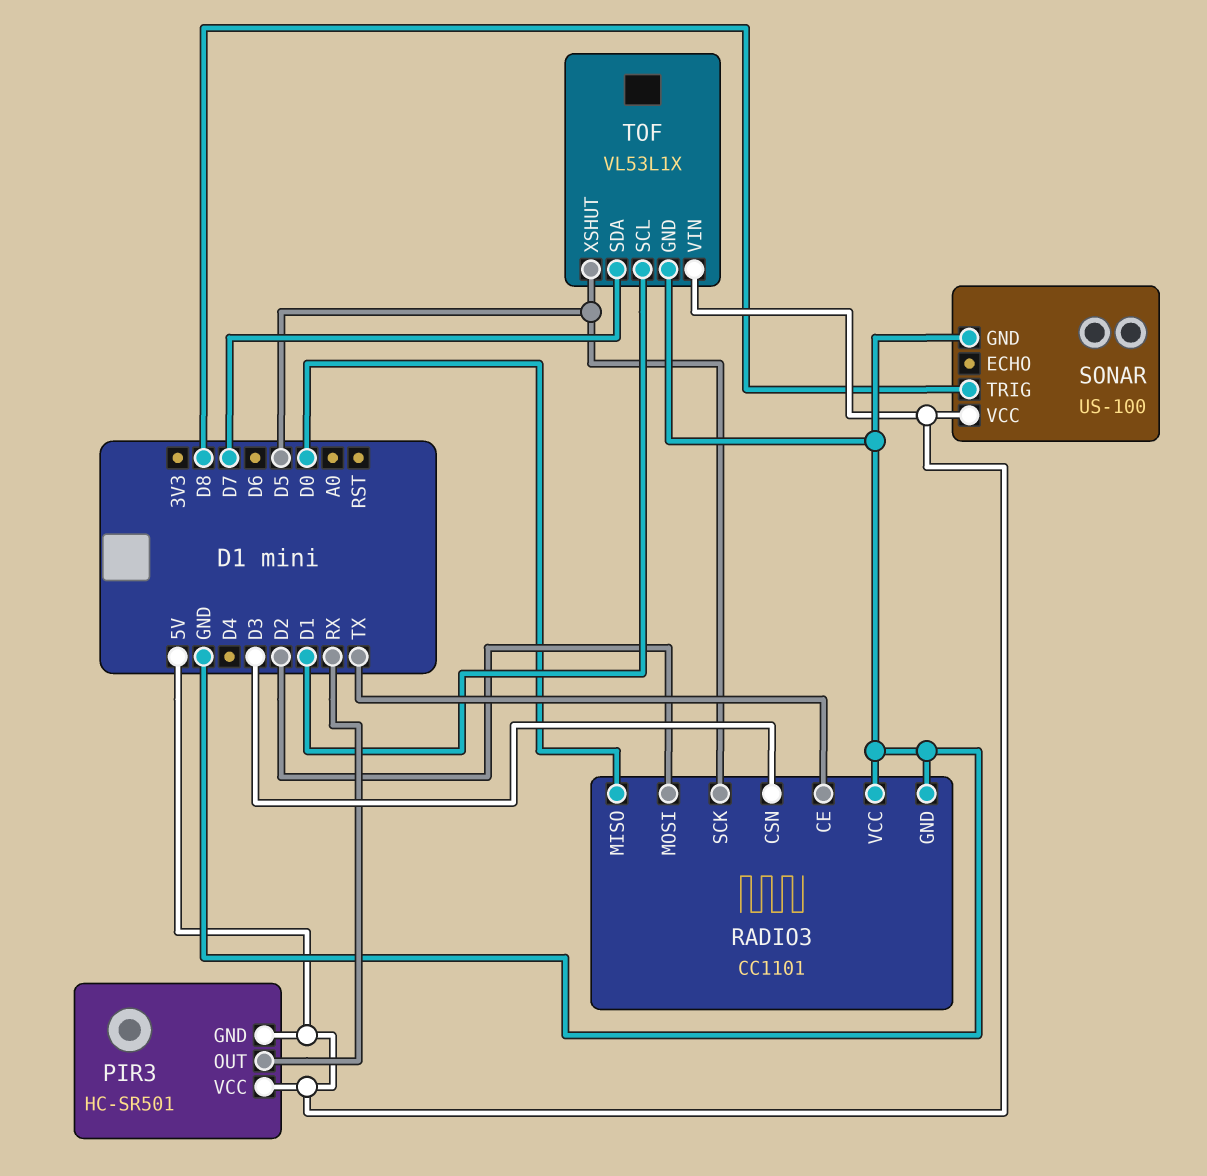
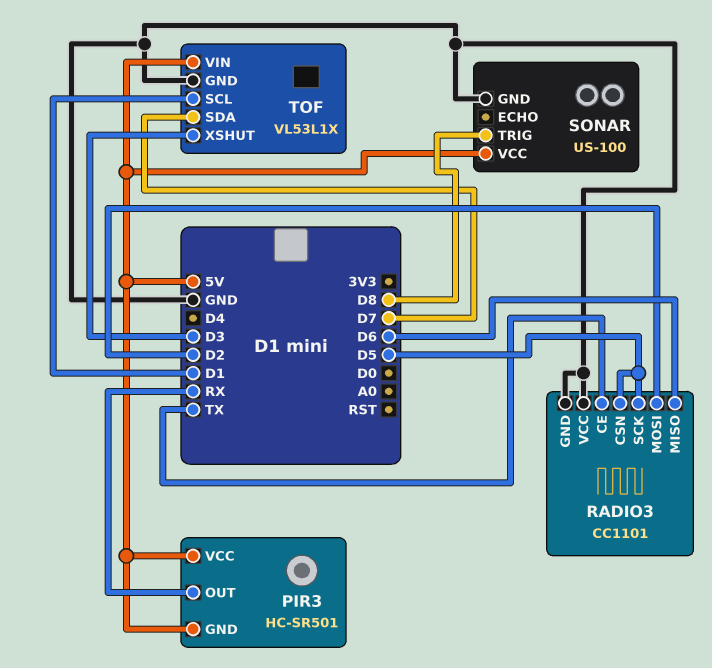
RADIO3 pin CSN: D3 -> D5
RADIO3 pin MISO: D0 -> D6
TOF pin XSHUT: D5 -> D3

